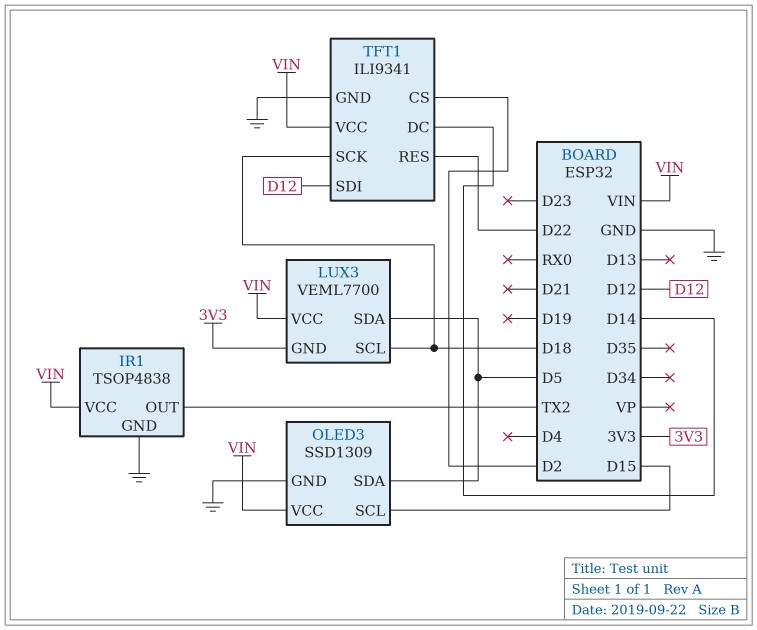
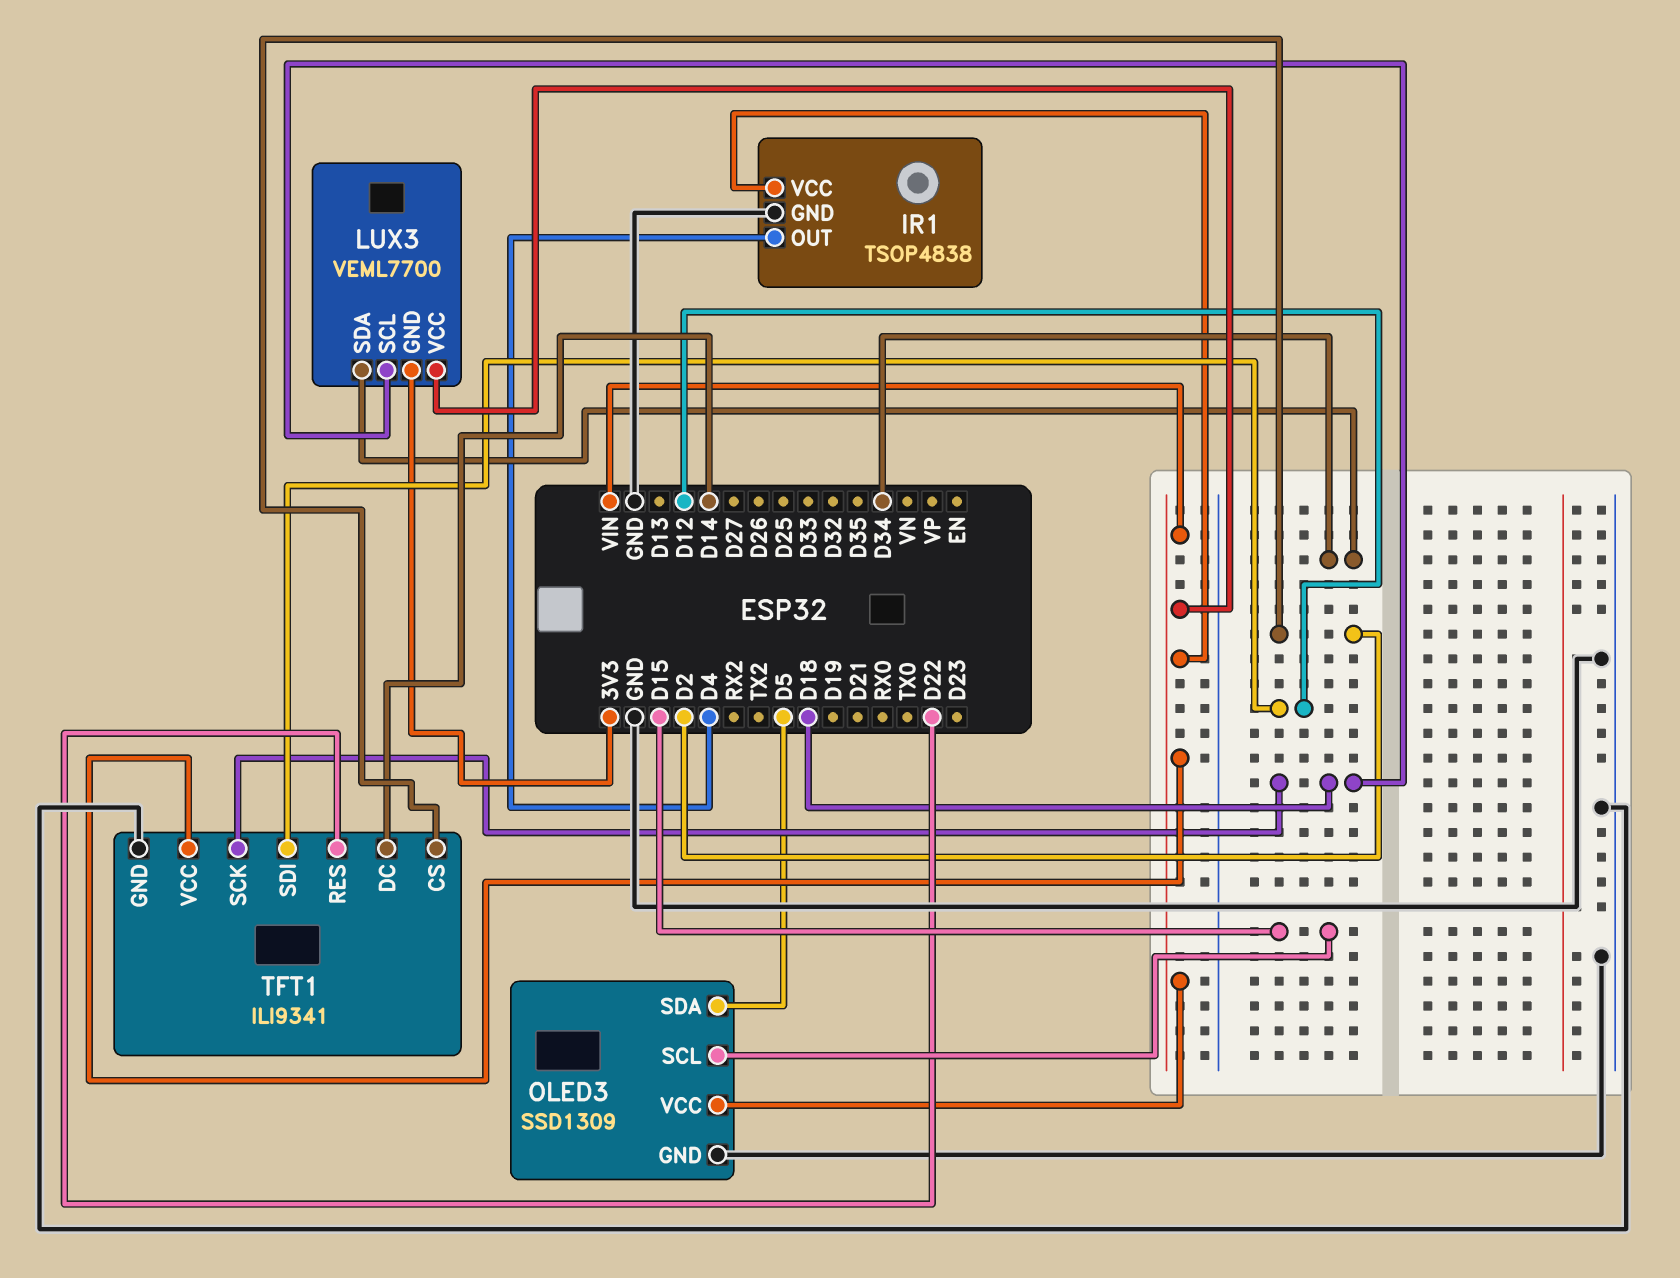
IR1 pin OUT: TX2 -> D4
LUX3 pin SDA: D5 -> D34

